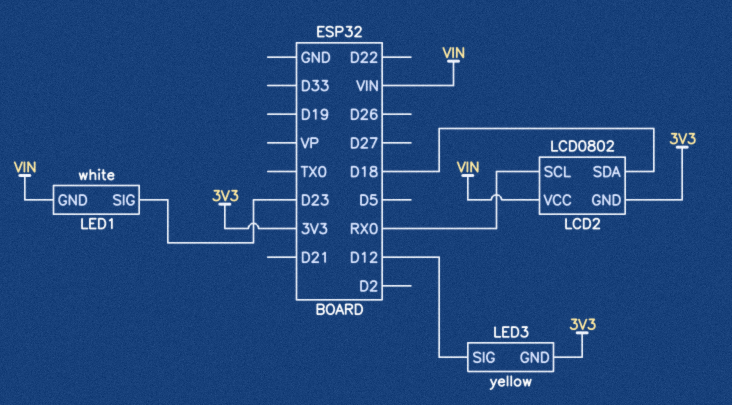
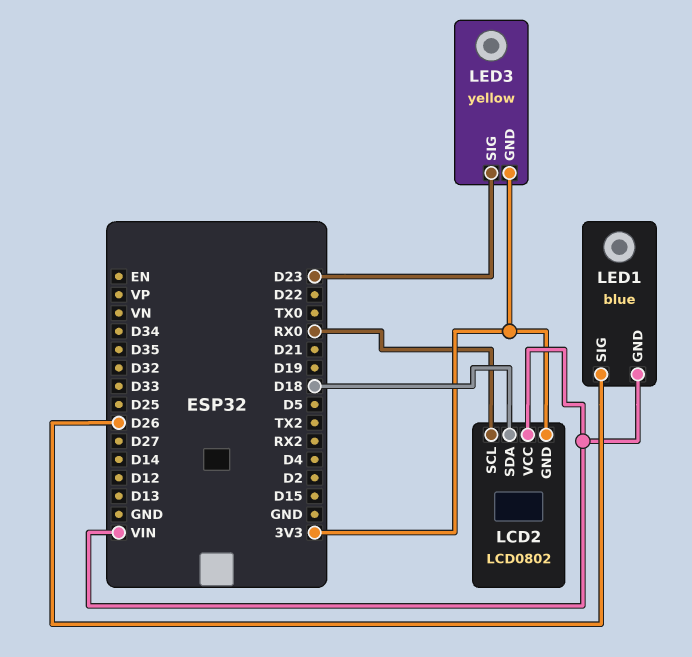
LED1: white -> blue
LED1 pin SIG: D23 -> D26
LED3 pin SIG: D12 -> D23

